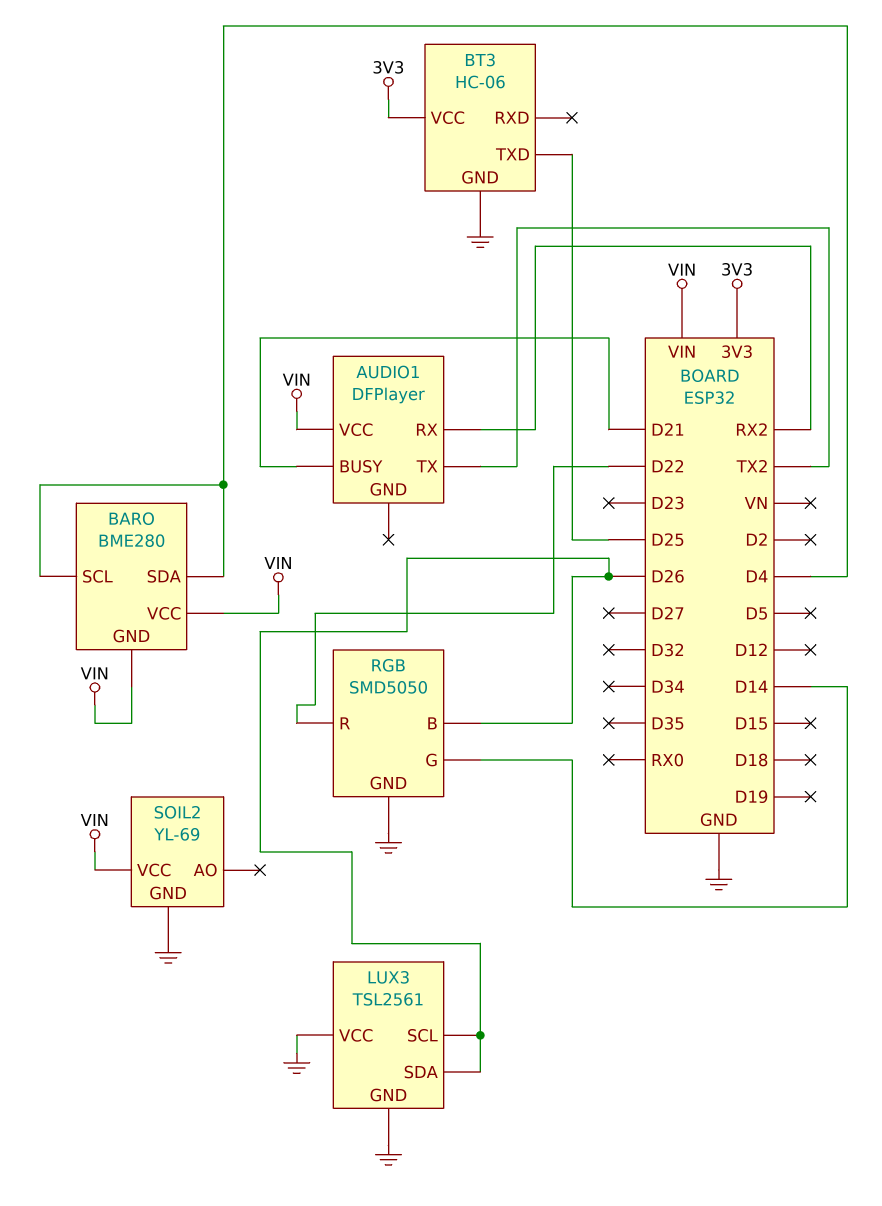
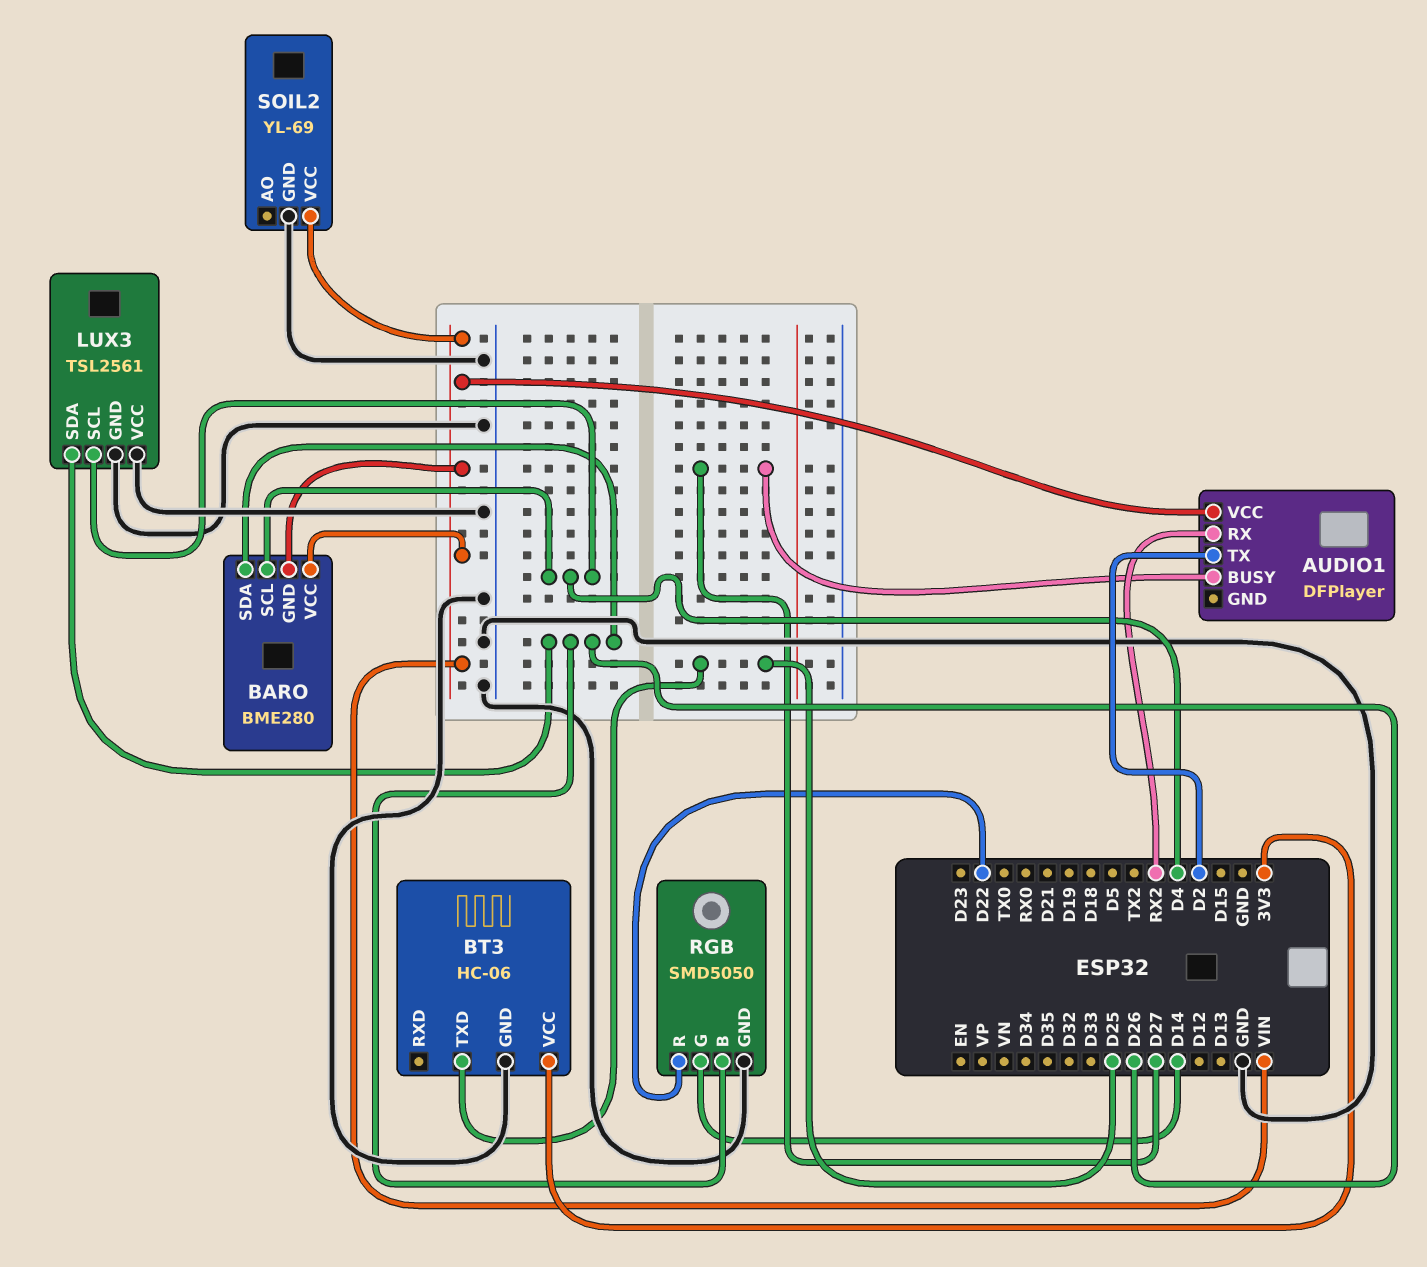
AUDIO1 pin BUSY: D21 -> D27
AUDIO1 pin TX: TX2 -> D2
BARO pin SDA: D4 -> D26
LUX3 pin SCL: D26 -> D4

